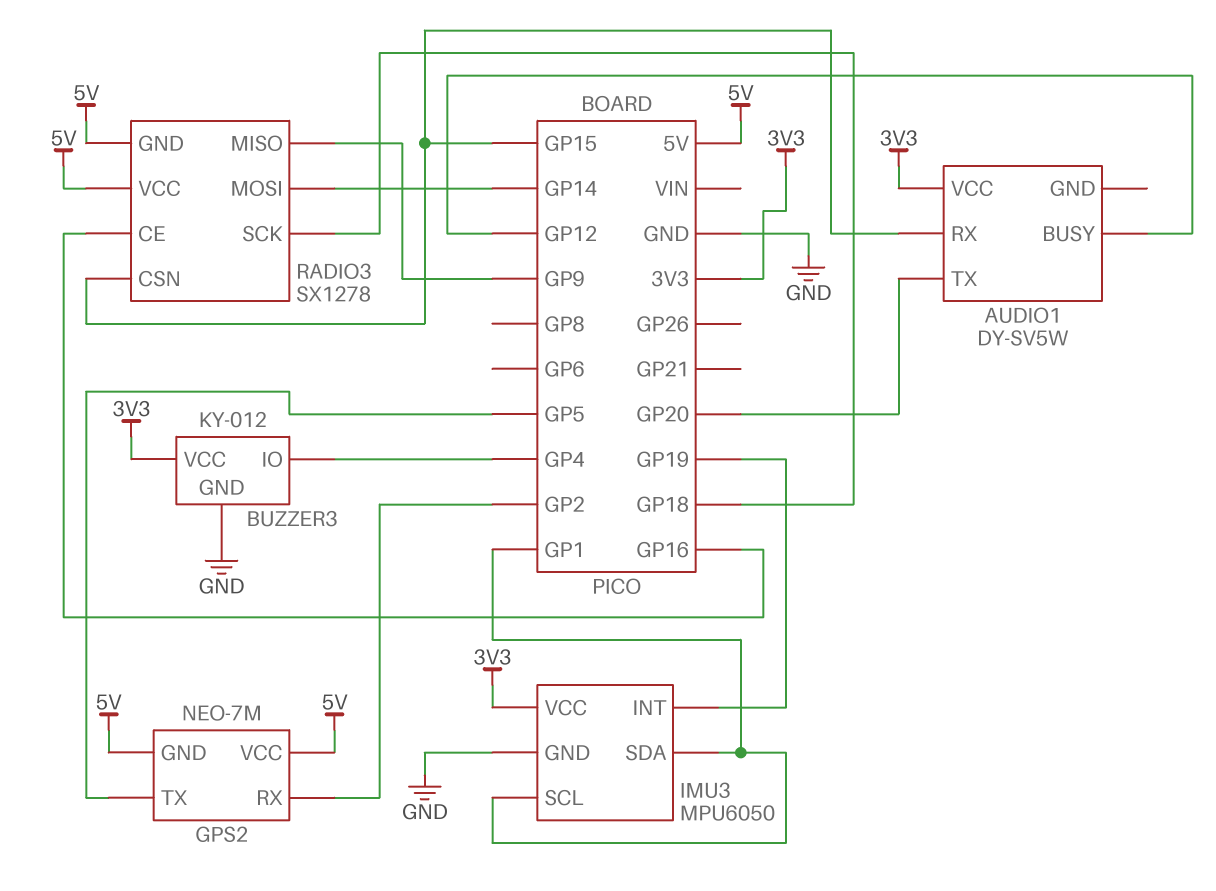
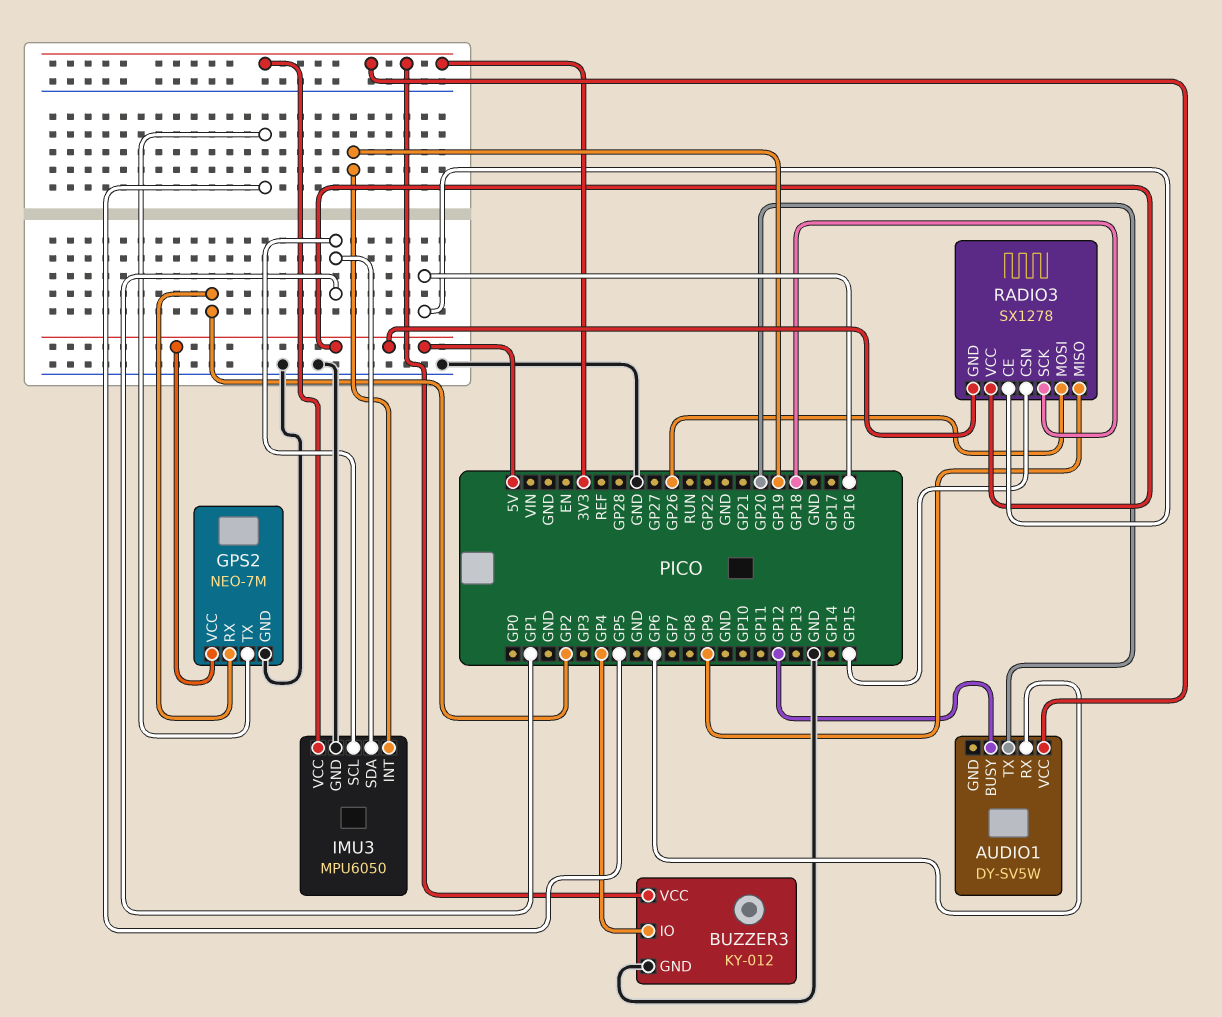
AUDIO1 pin RX: GP15 -> GP6
GPS2 pin GND: 5V -> GND
RADIO3 pin MOSI: GP14 -> GP26

